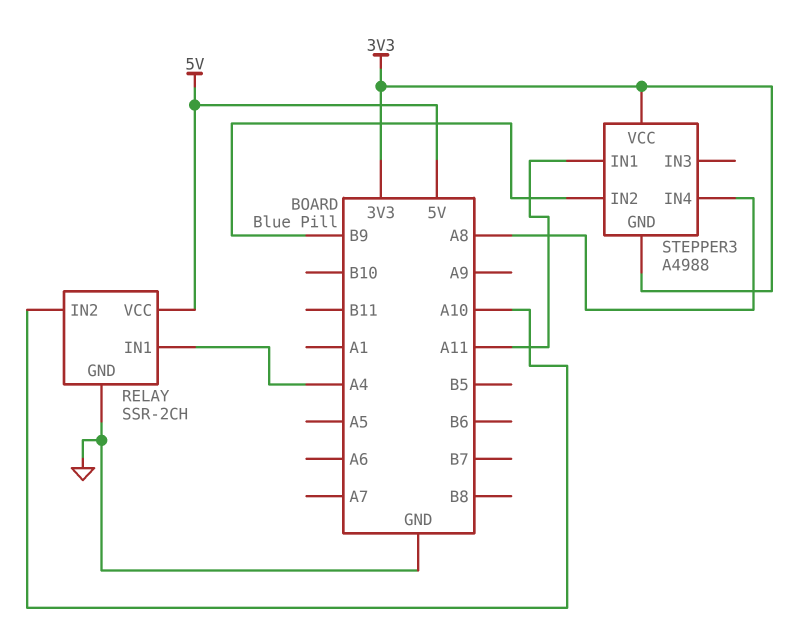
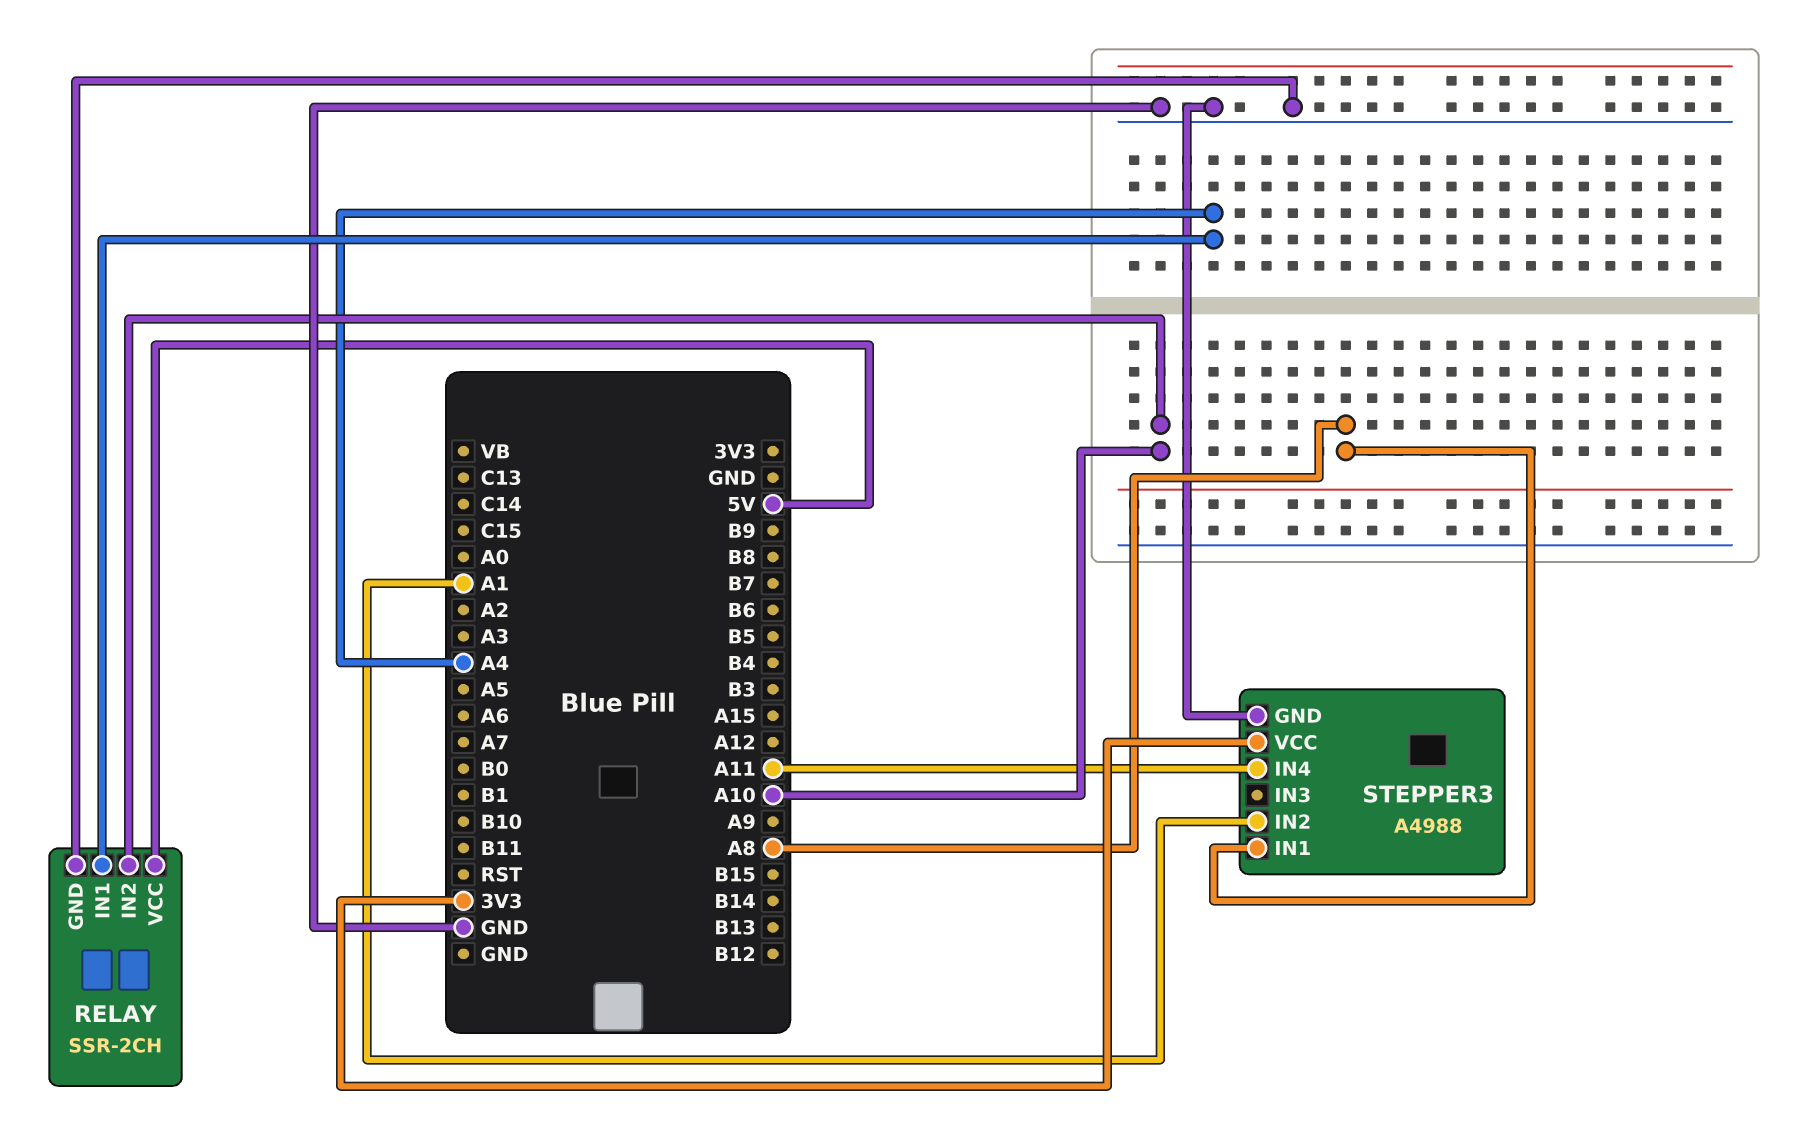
STEPPER3 pin GND: 3V3 -> GND
STEPPER3 pin IN1: A11 -> A8
STEPPER3 pin IN2: B9 -> A1
STEPPER3 pin IN4: A8 -> A11

